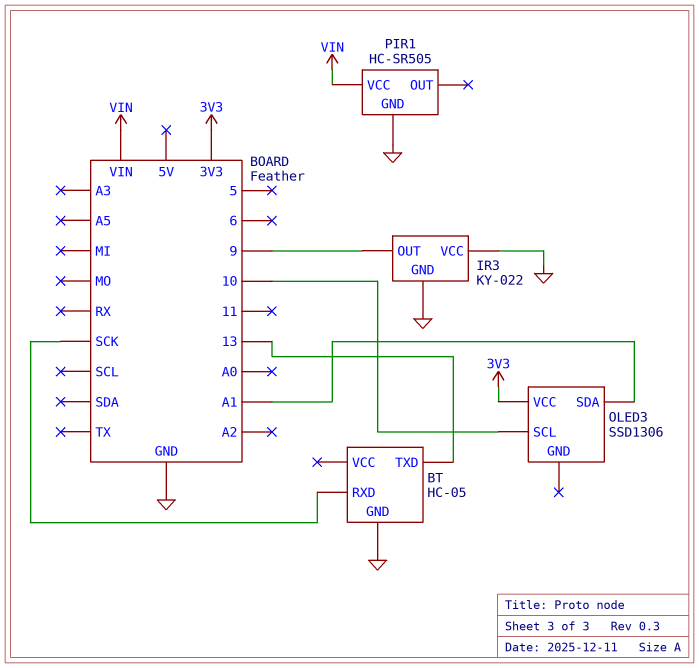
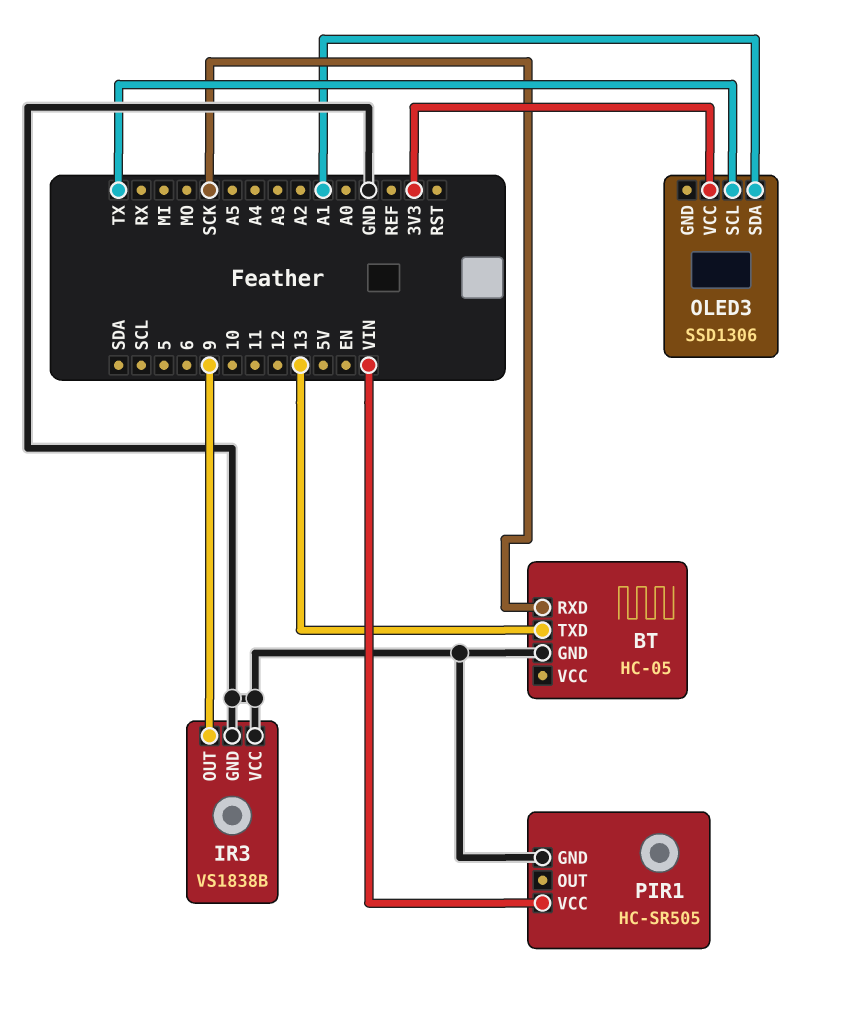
IR3: KY-022 -> VS1838B
OLED3 pin SCL: 10 -> TX

